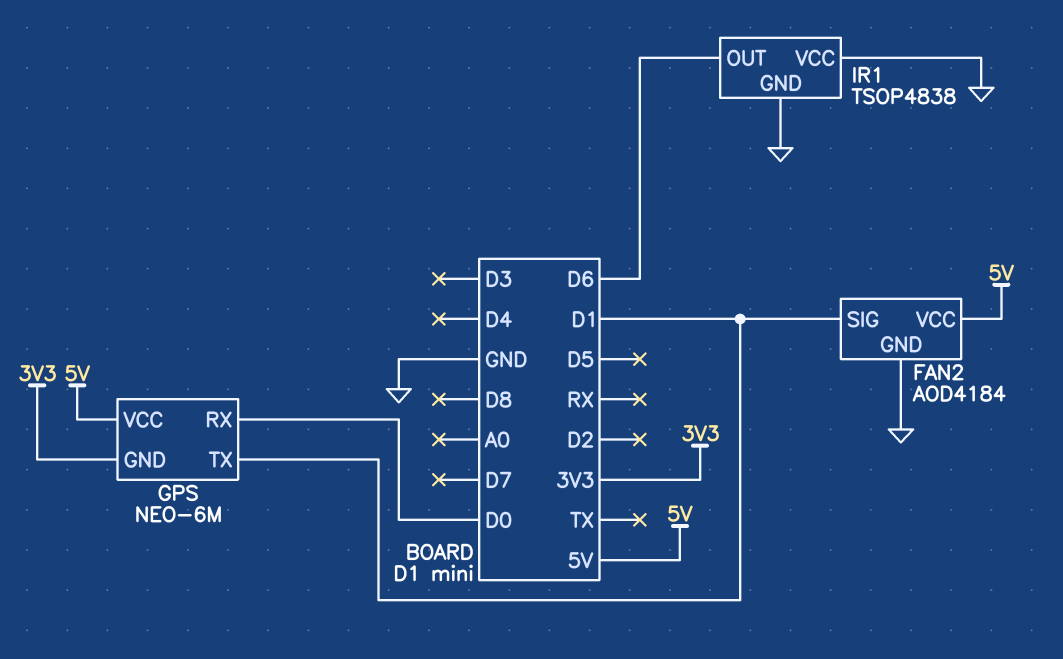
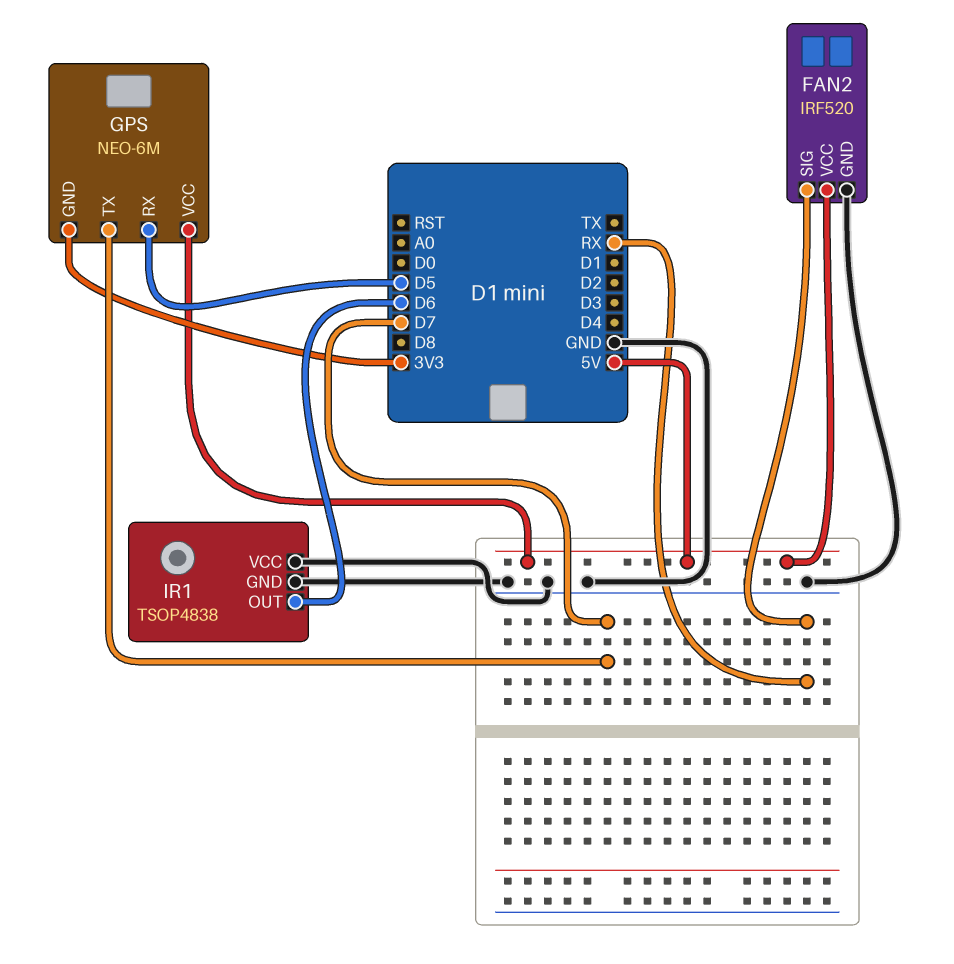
FAN2: AOD4184 -> IRF520
FAN2 pin SIG: D1 -> RX
GPS pin RX: D0 -> D5
GPS pin TX: D1 -> D7

